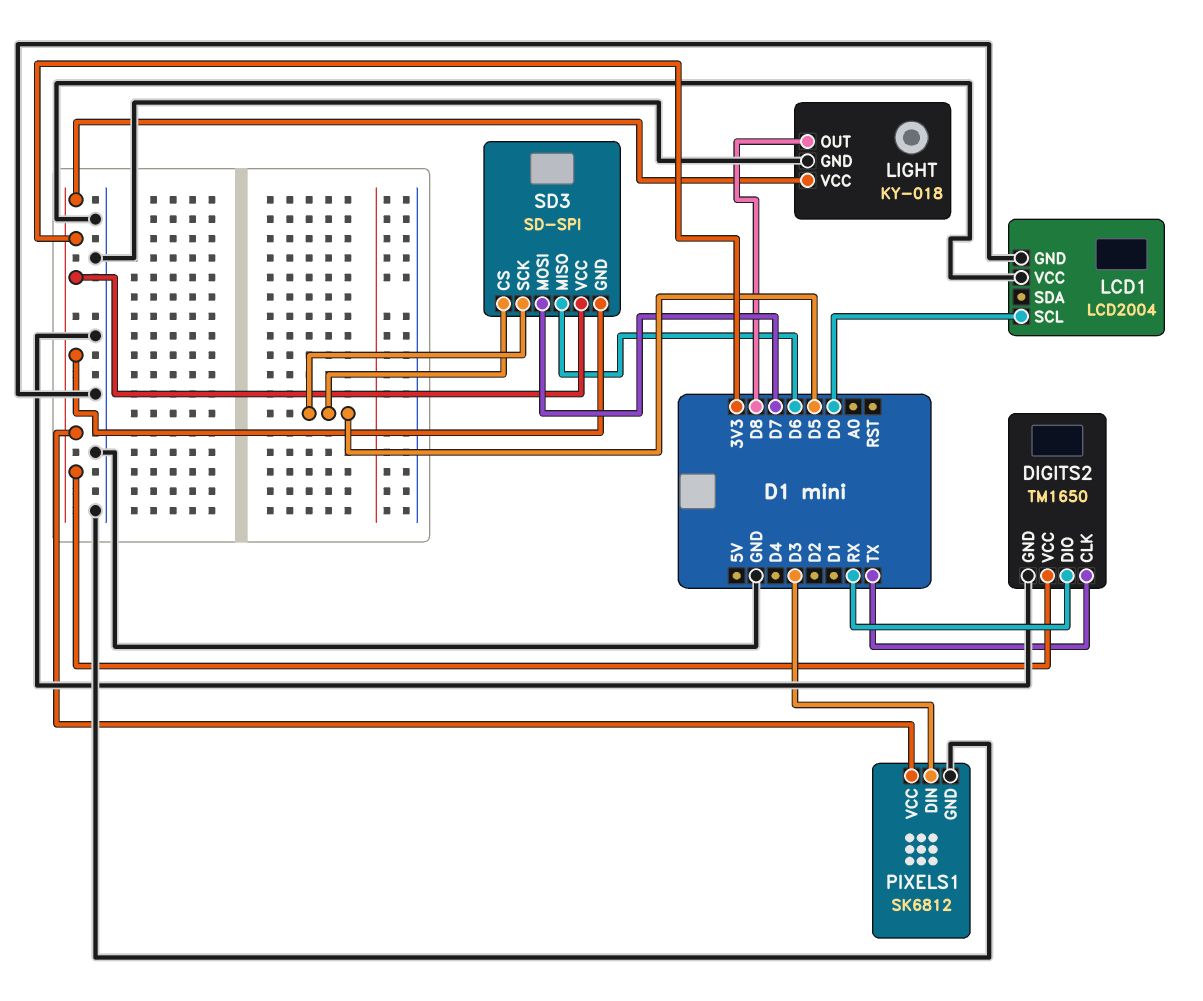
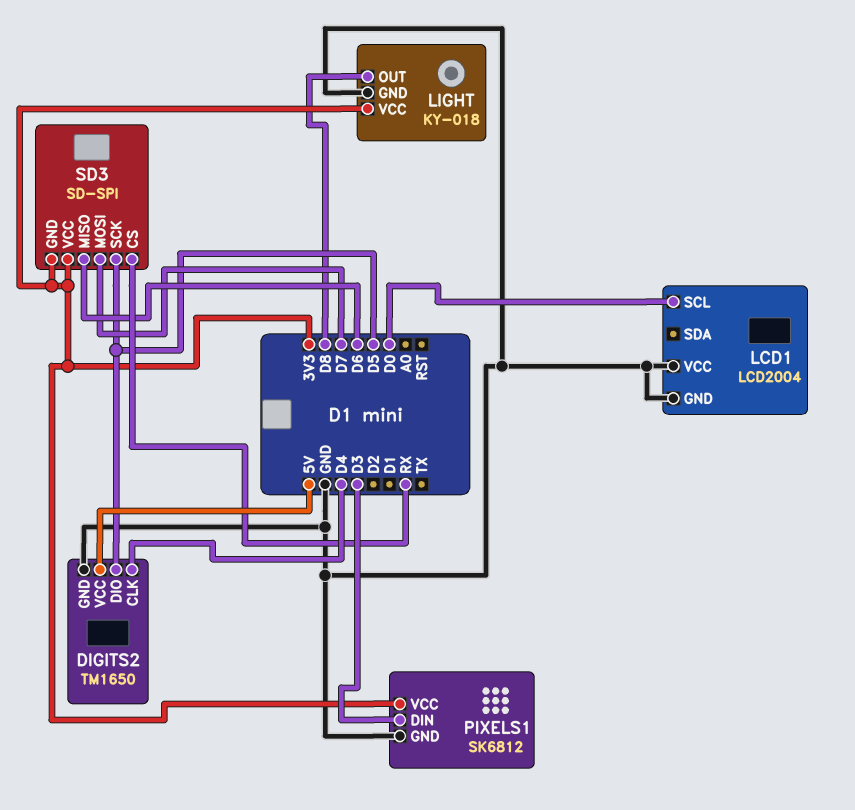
DIGITS2 pin CLK: TX -> D4
DIGITS2 pin DIO: RX -> D5
DIGITS2 pin VCC: 3V3 -> 5V
SD3 pin CS: D5 -> RX

